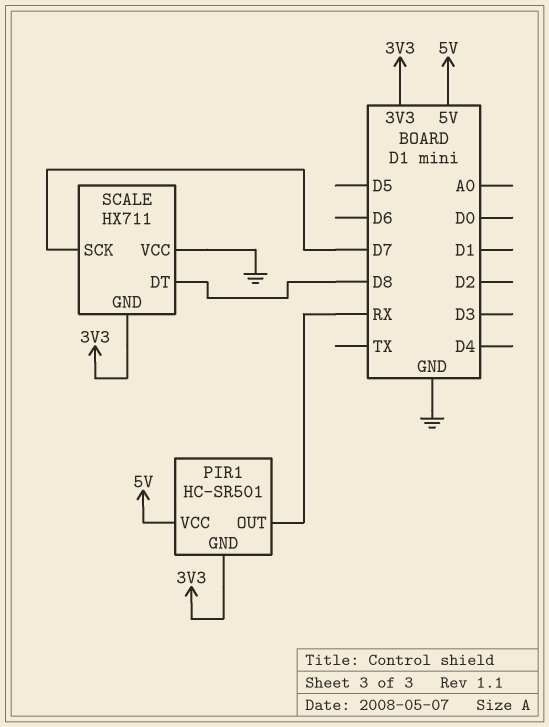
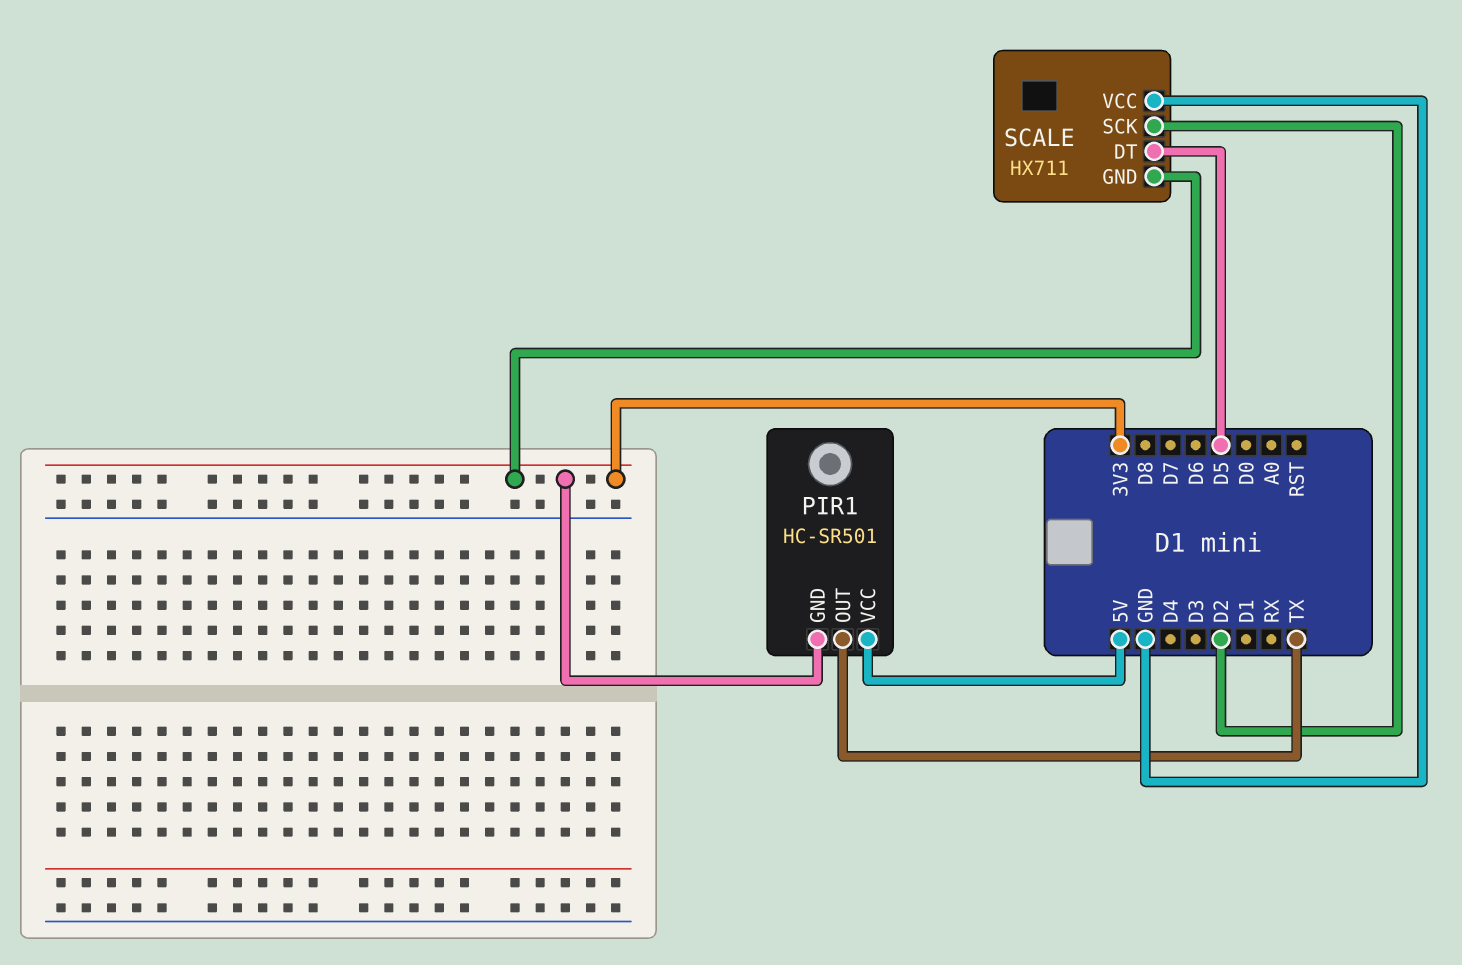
PIR1 pin OUT: RX -> TX
SCALE pin DT: D8 -> D5
SCALE pin SCK: D7 -> D2

